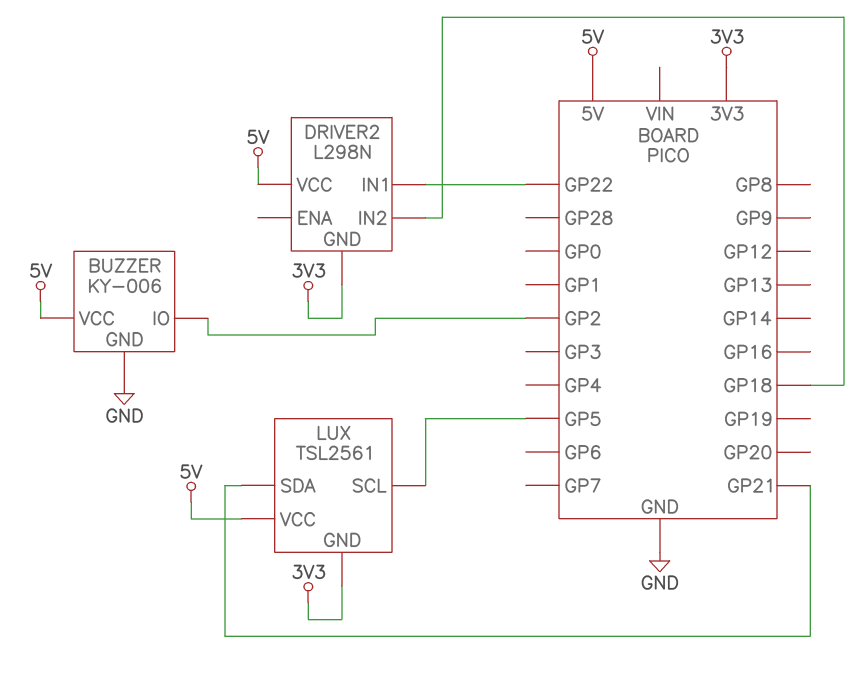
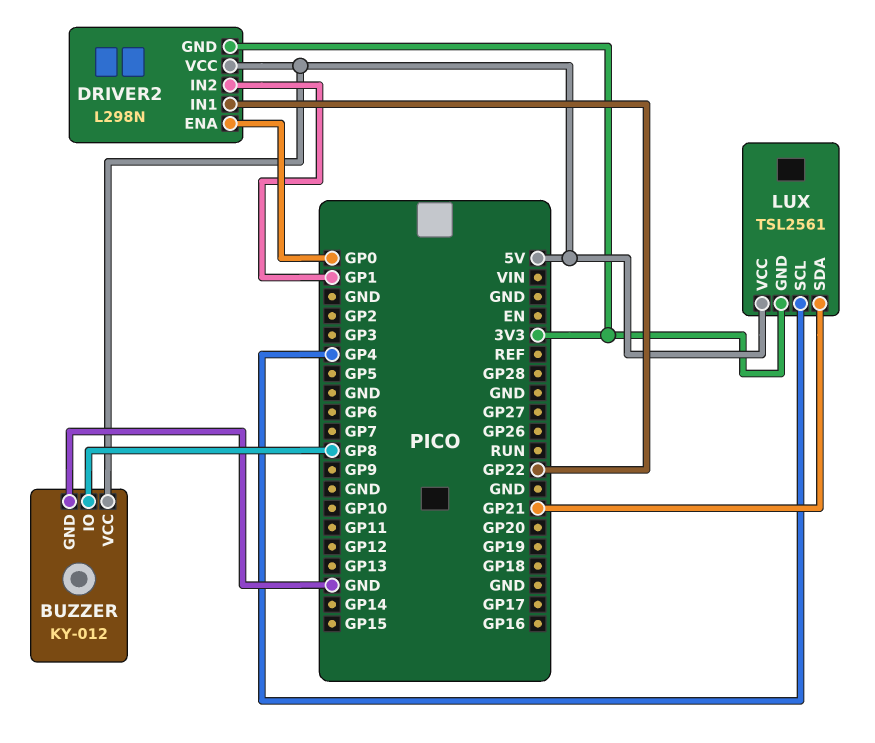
BUZZER: KY-006 -> KY-012
BUZZER pin IO: GP2 -> GP8
DRIVER2 pin ENA: none -> GP0
DRIVER2 pin IN2: GP18 -> GP1
LUX pin SCL: GP5 -> GP4

